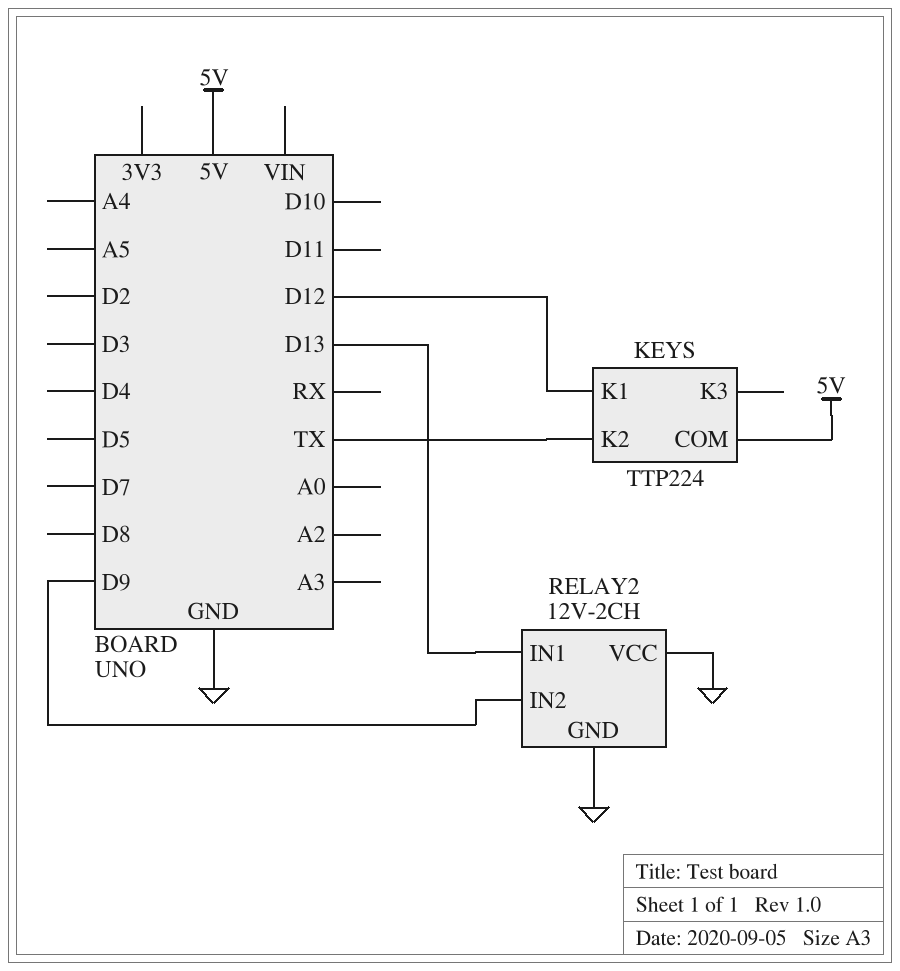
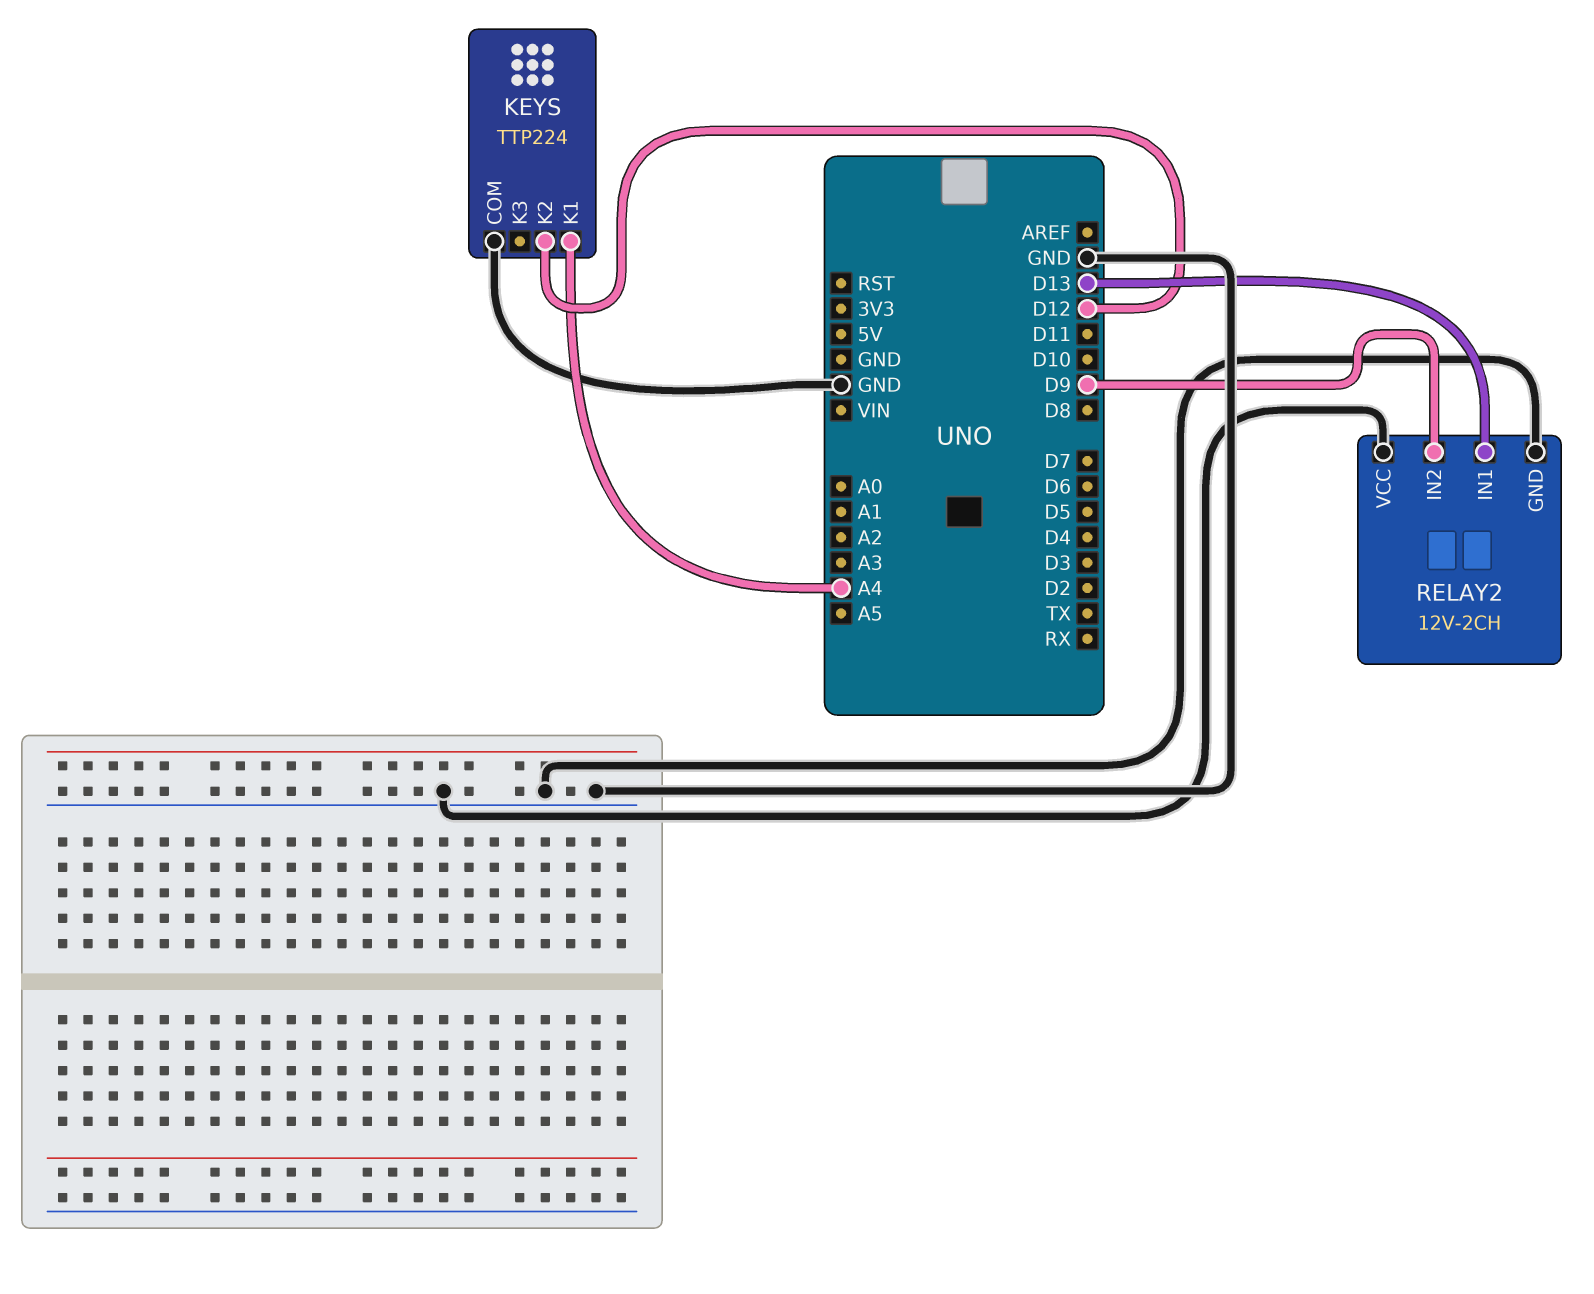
KEYS pin COM: 5V -> GND
KEYS pin K1: D12 -> A4
KEYS pin K2: TX -> D12

